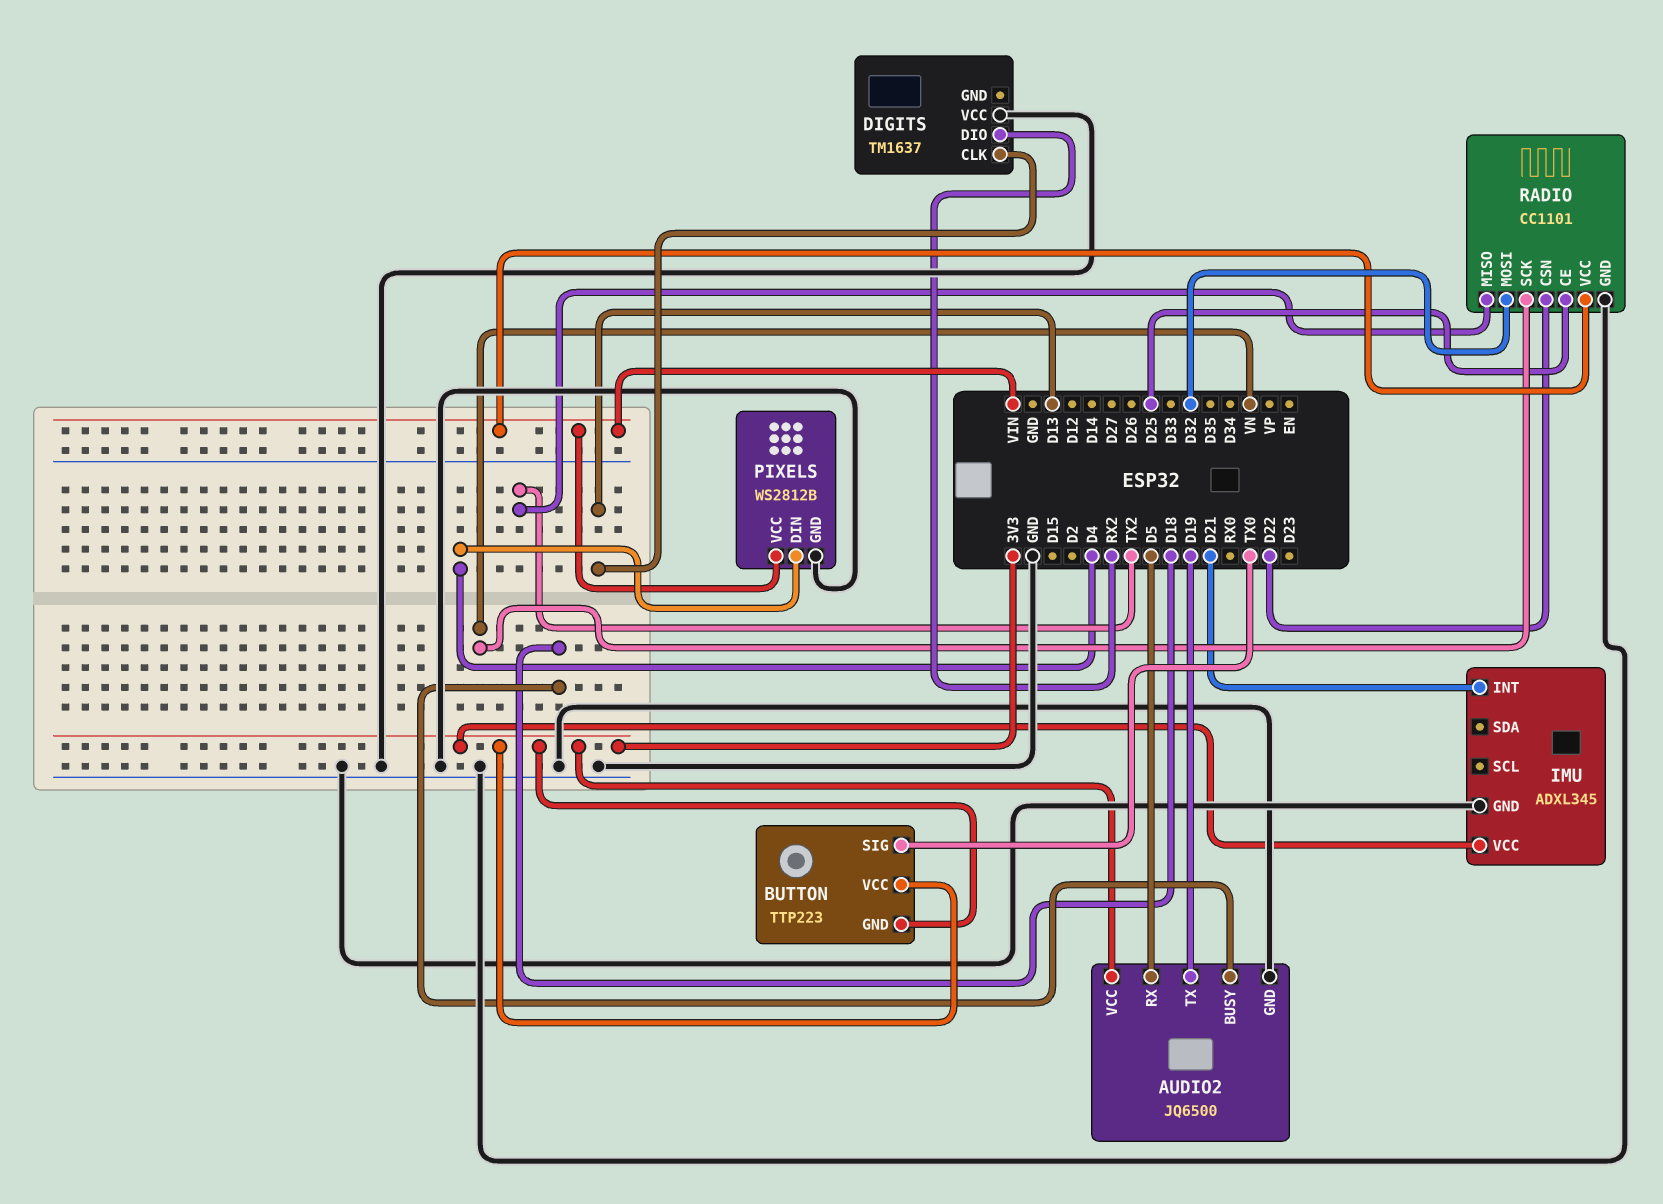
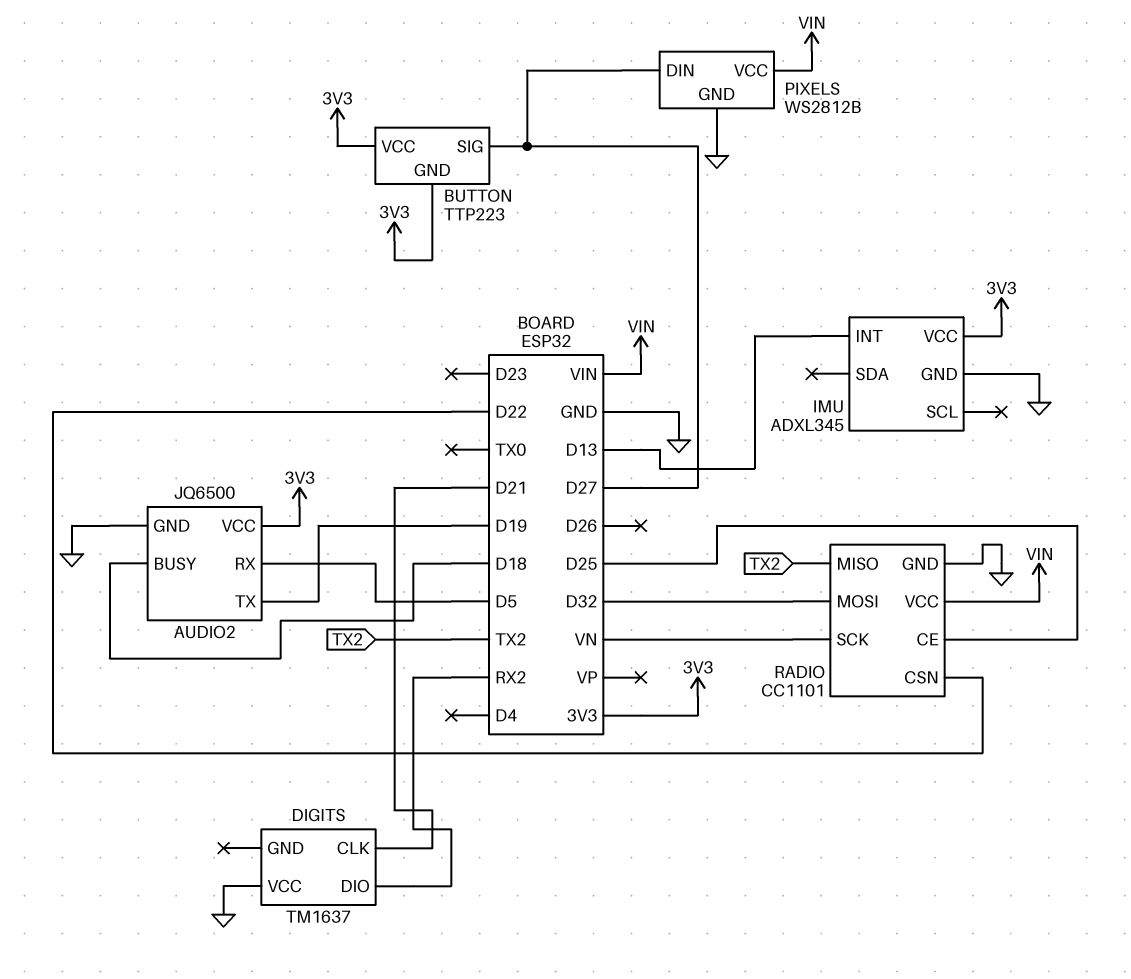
BUTTON pin SIG: TX0 -> D27
DIGITS pin CLK: D13 -> D21
IMU pin INT: D21 -> D13
PIXELS pin DIN: D4 -> D27

